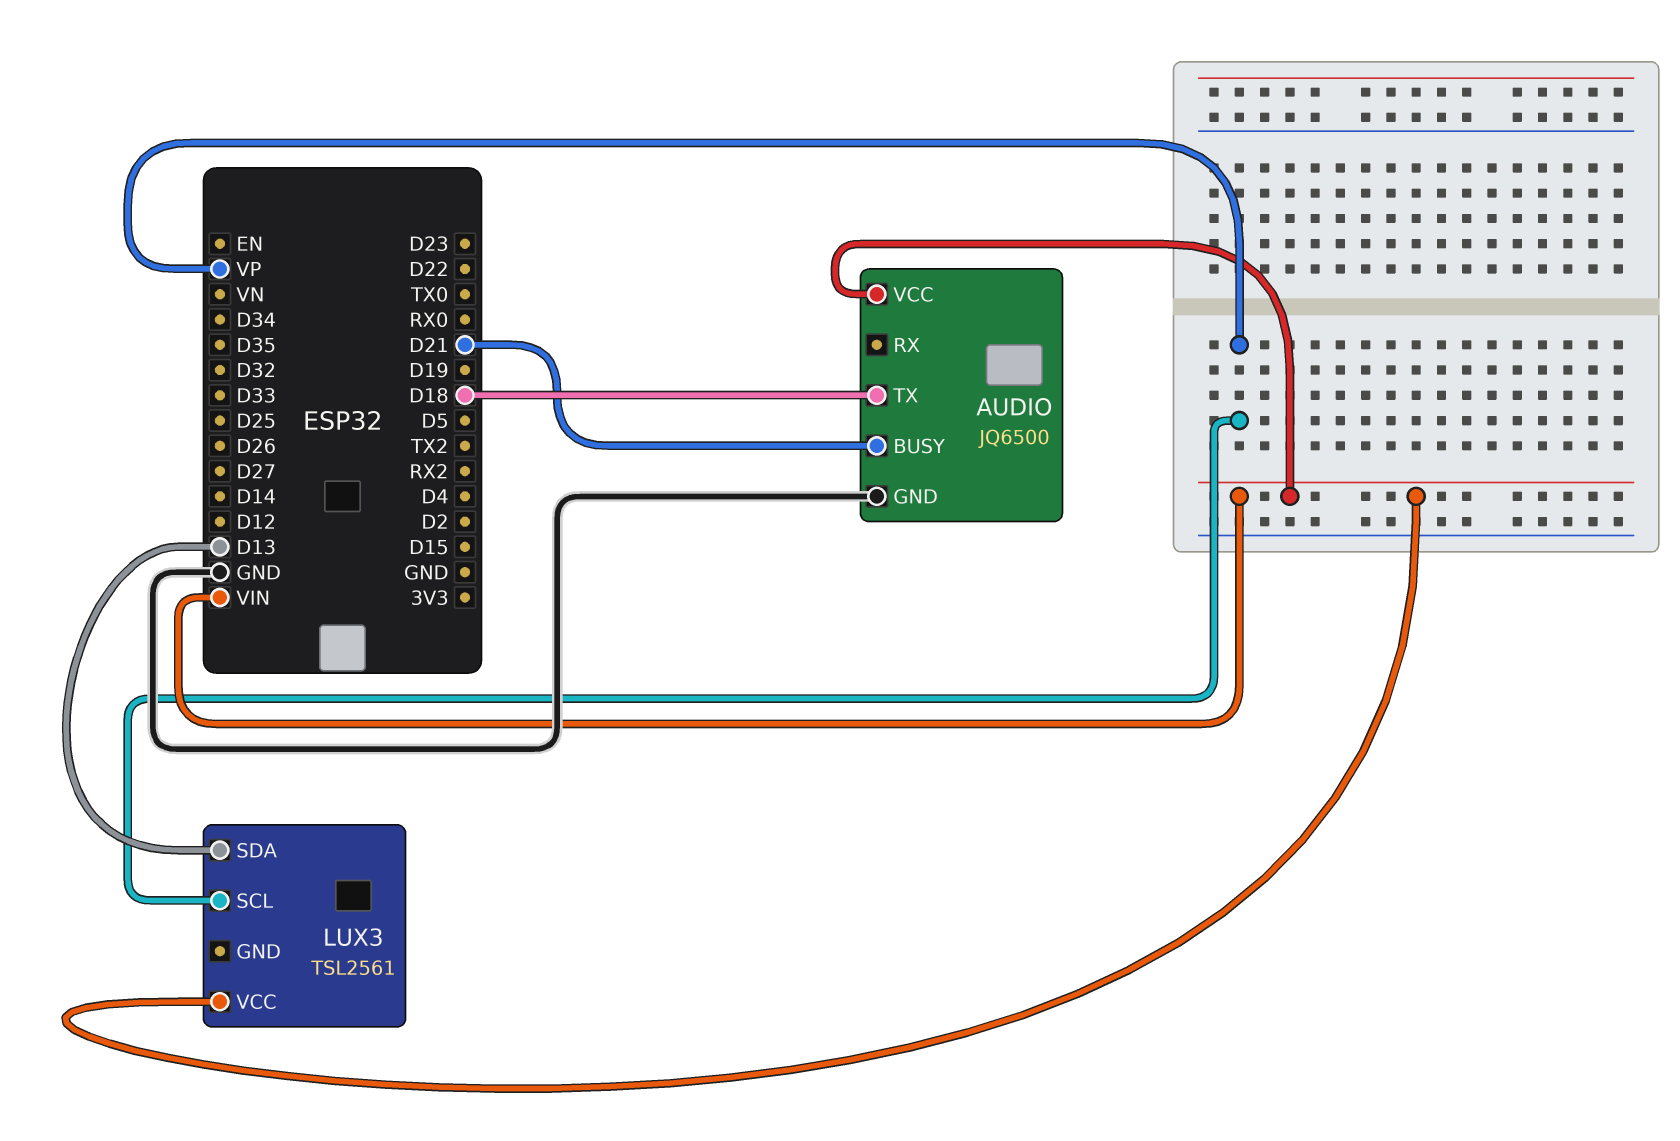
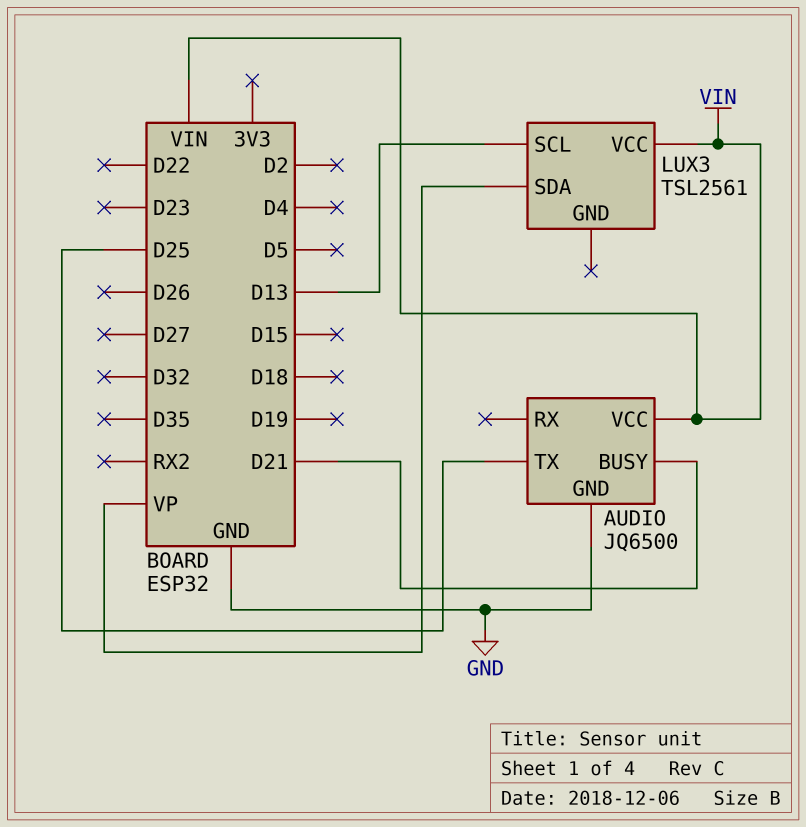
AUDIO pin TX: D18 -> D25
LUX3 pin SCL: VP -> D13
LUX3 pin SDA: D13 -> VP

